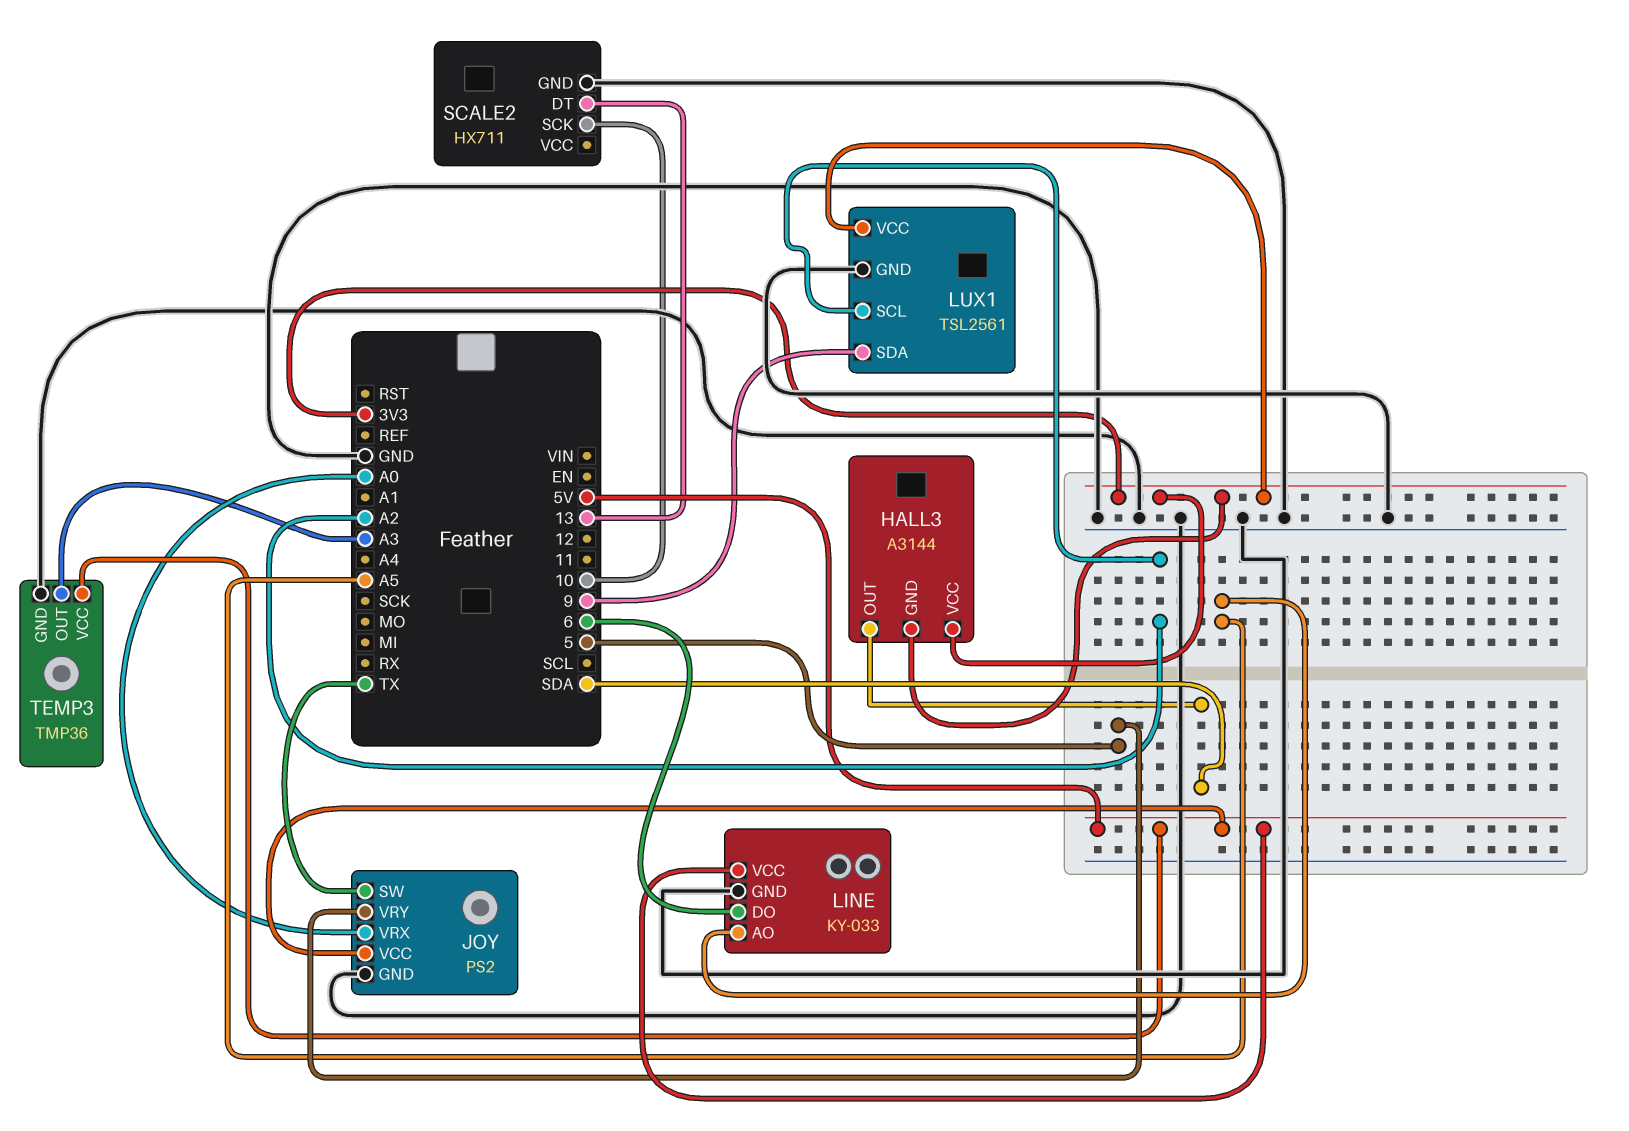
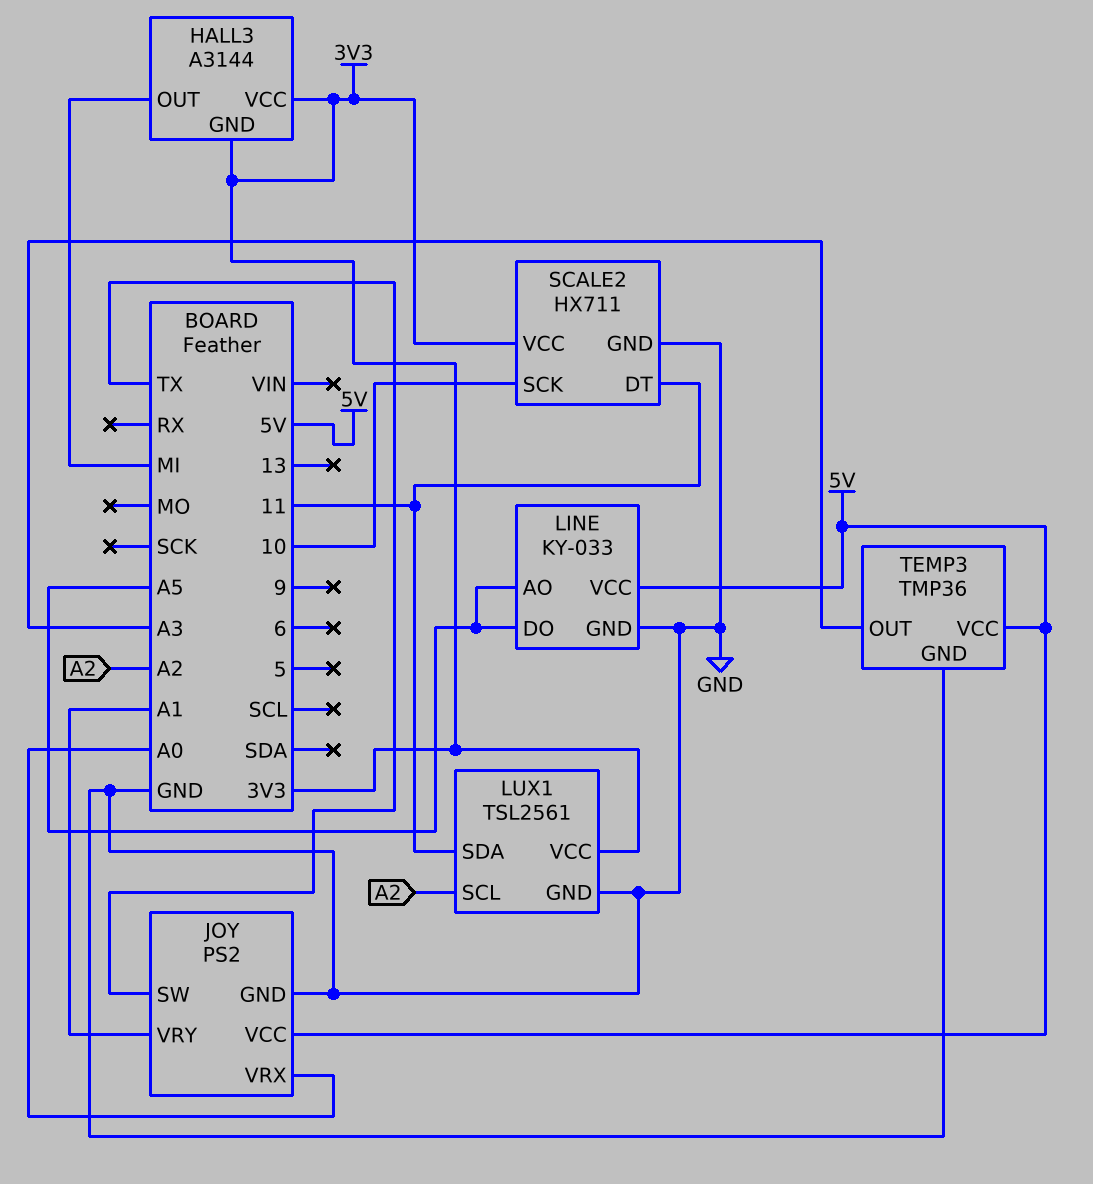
HALL3 pin OUT: SDA -> MI
JOY pin VRY: 5 -> A1
LINE pin DO: 6 -> A5
LUX1 pin SDA: 9 -> 11
SCALE2 pin DT: 13 -> 11
SCALE2 pin VCC: none -> 3V3

